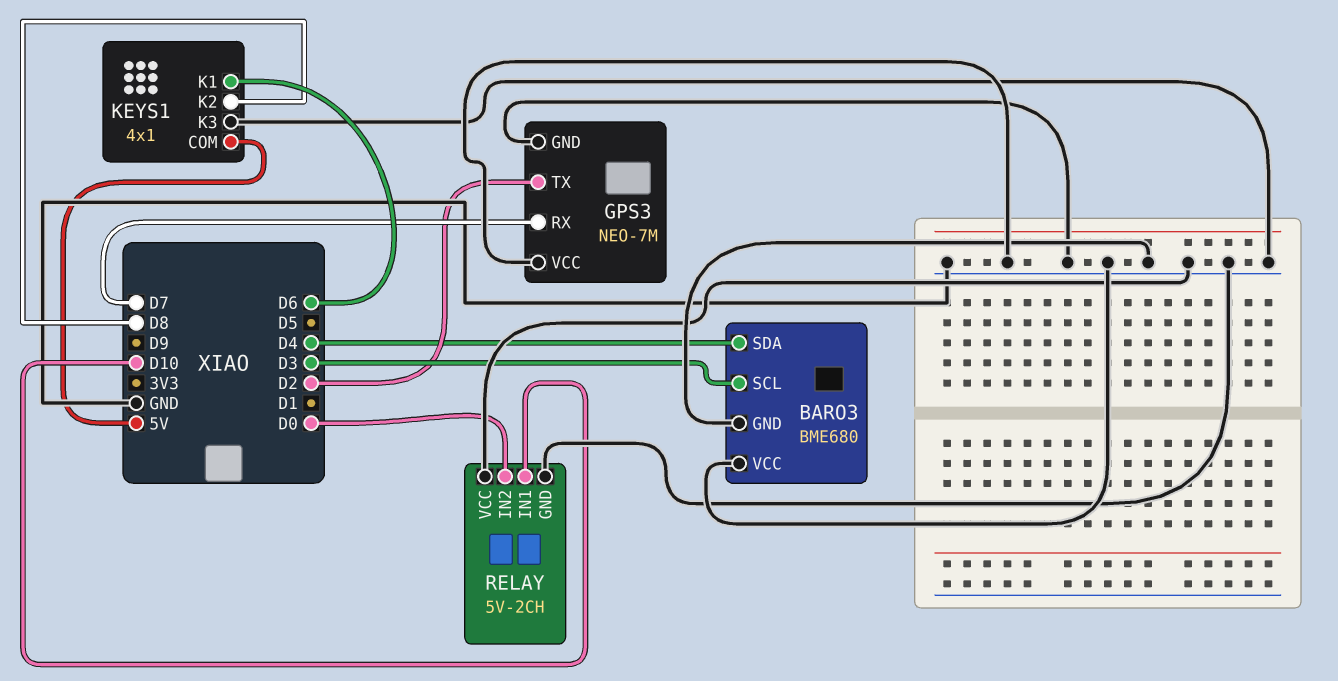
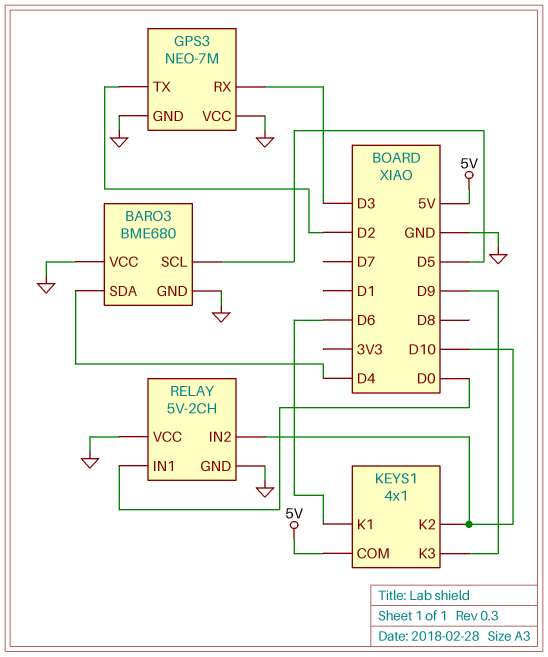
BARO3 pin SCL: D3 -> D5
GPS3 pin RX: D7 -> D3
KEYS1 pin K2: D8 -> D10
KEYS1 pin K3: GND -> D9
RELAY pin IN1: D10 -> D0
RELAY pin IN2: D0 -> D10

